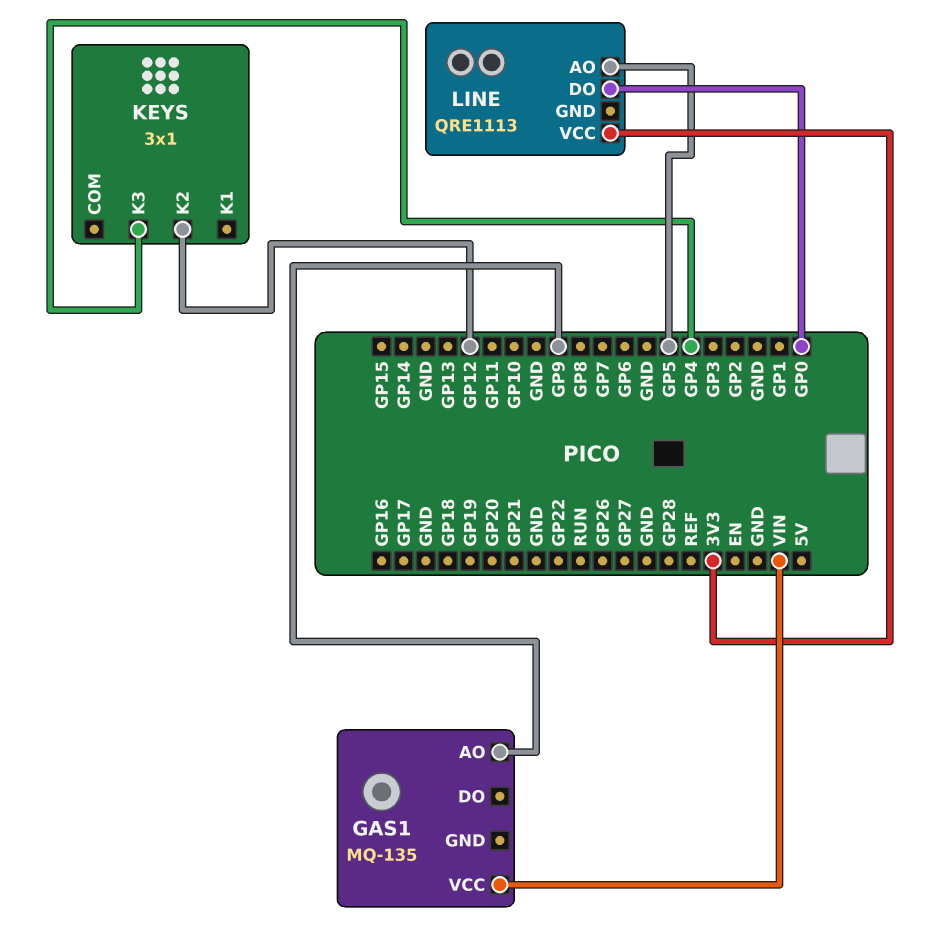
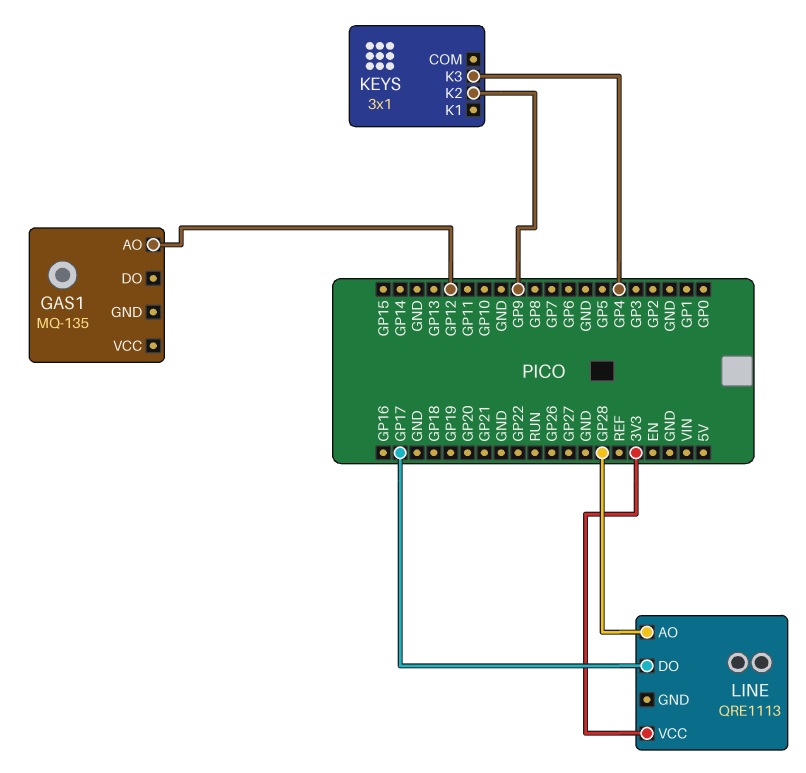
GAS1 pin AO: GP9 -> GP12
GAS1 pin VCC: VIN -> none
KEYS pin K2: GP12 -> GP9
LINE pin AO: GP5 -> GP28
LINE pin DO: GP0 -> GP17

